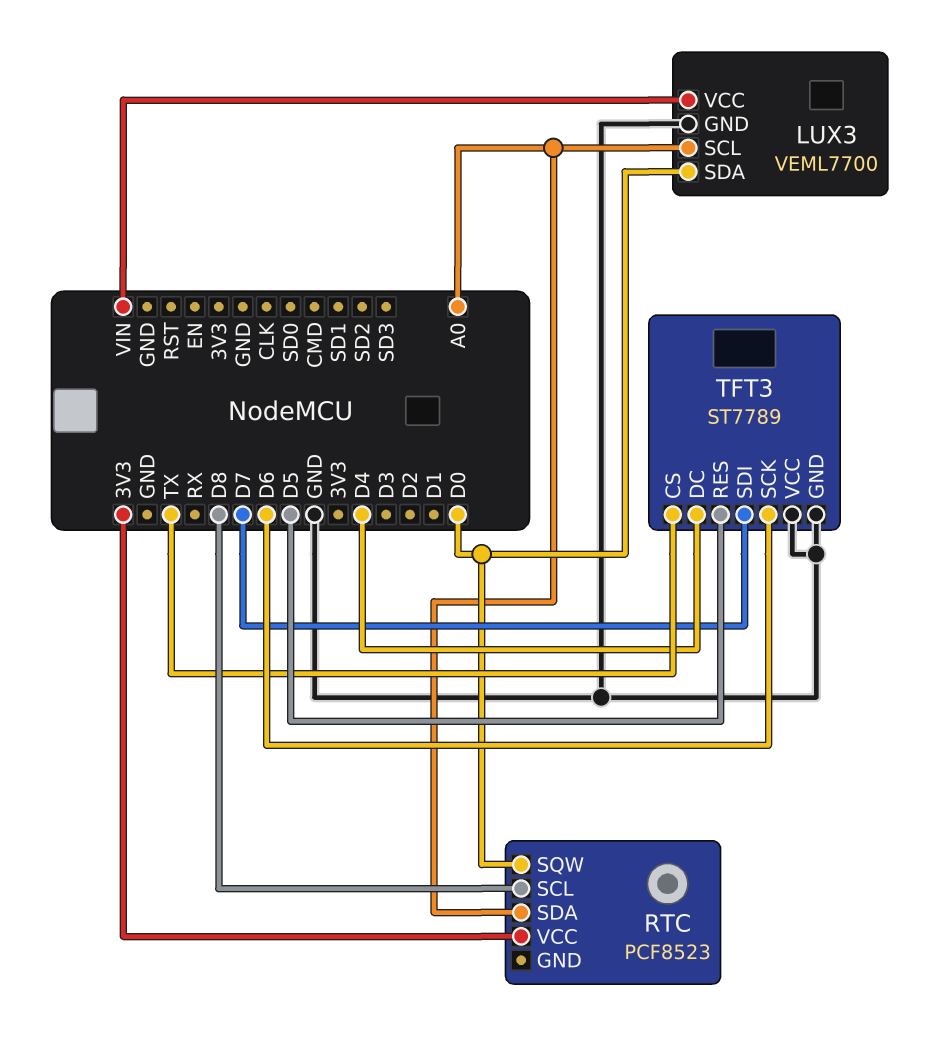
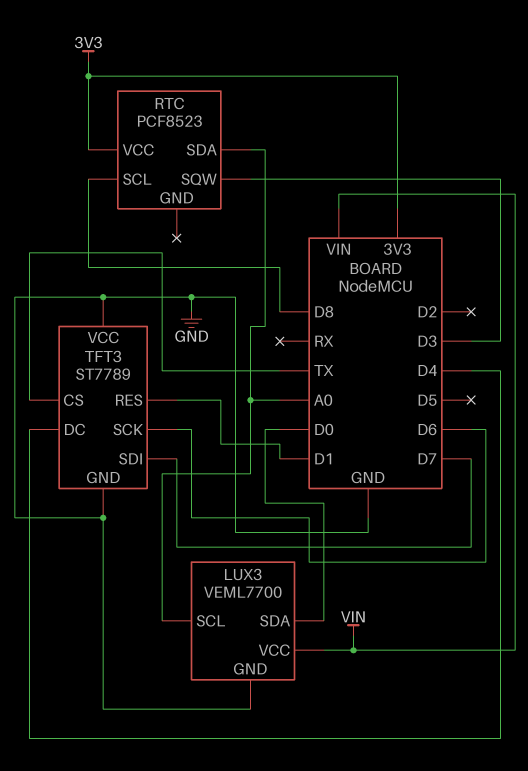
RTC pin SQW: D0 -> D3
TFT3 pin RES: D5 -> D1

